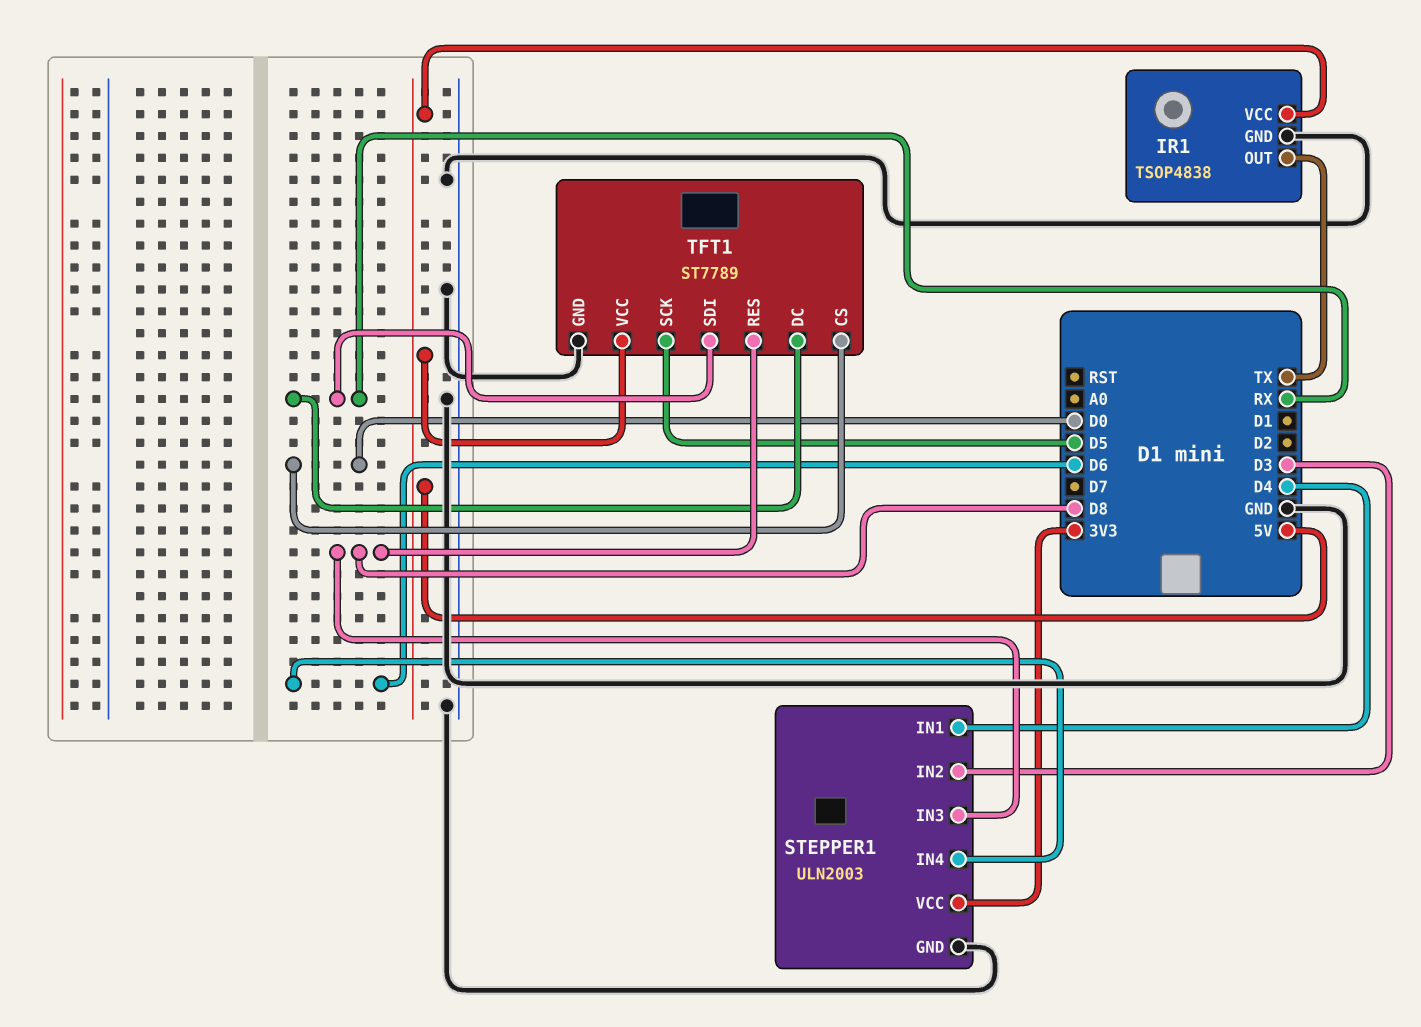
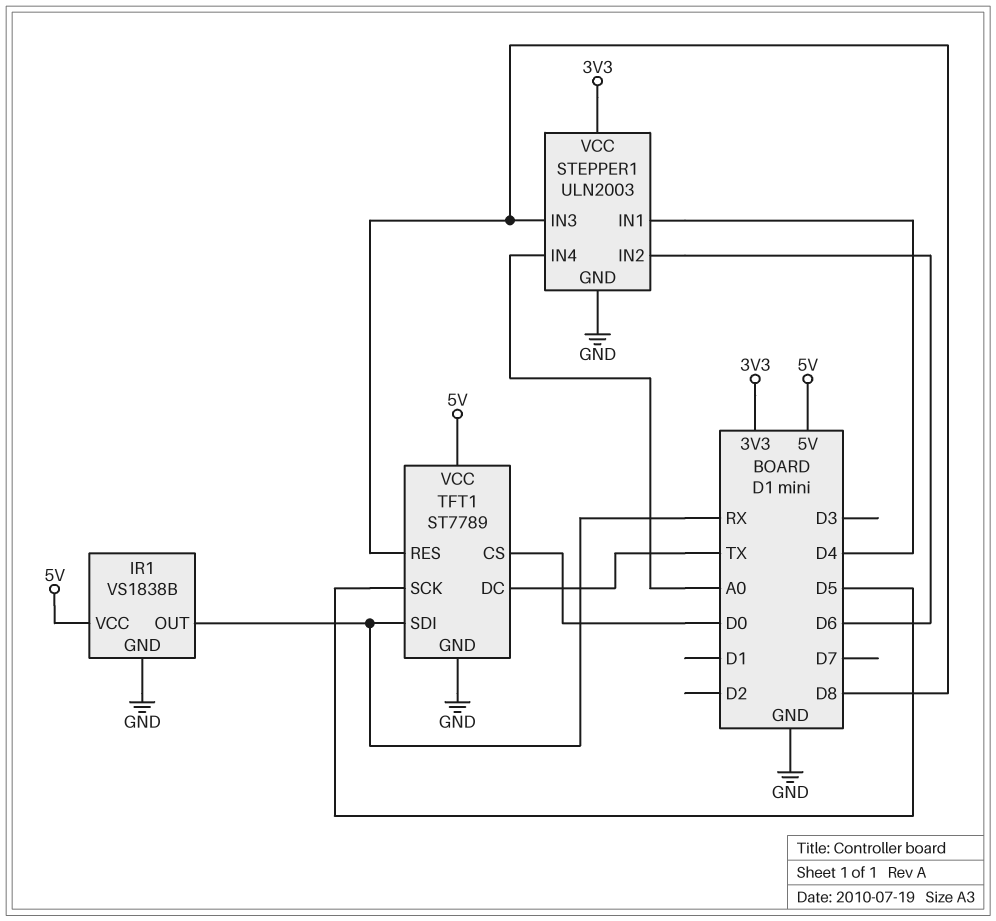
IR1: TSOP4838 -> VS1838B
IR1 pin OUT: TX -> RX
STEPPER1 pin IN2: D3 -> D6
STEPPER1 pin IN4: D6 -> A0
TFT1 pin DC: RX -> TX

